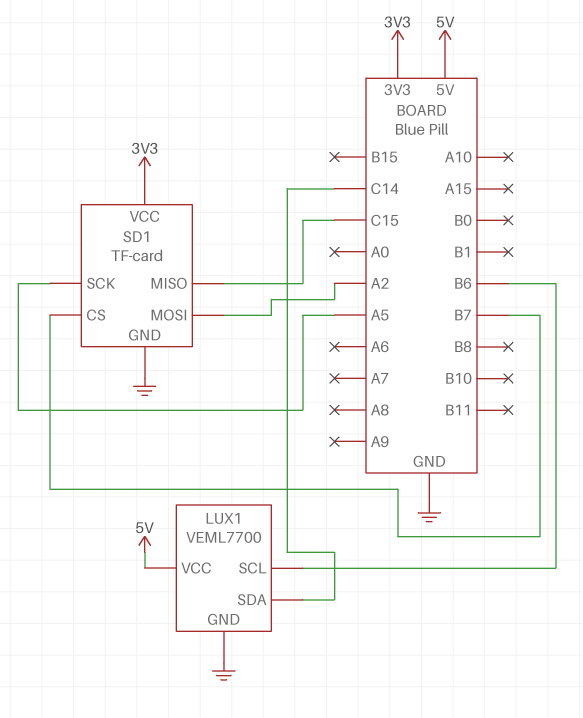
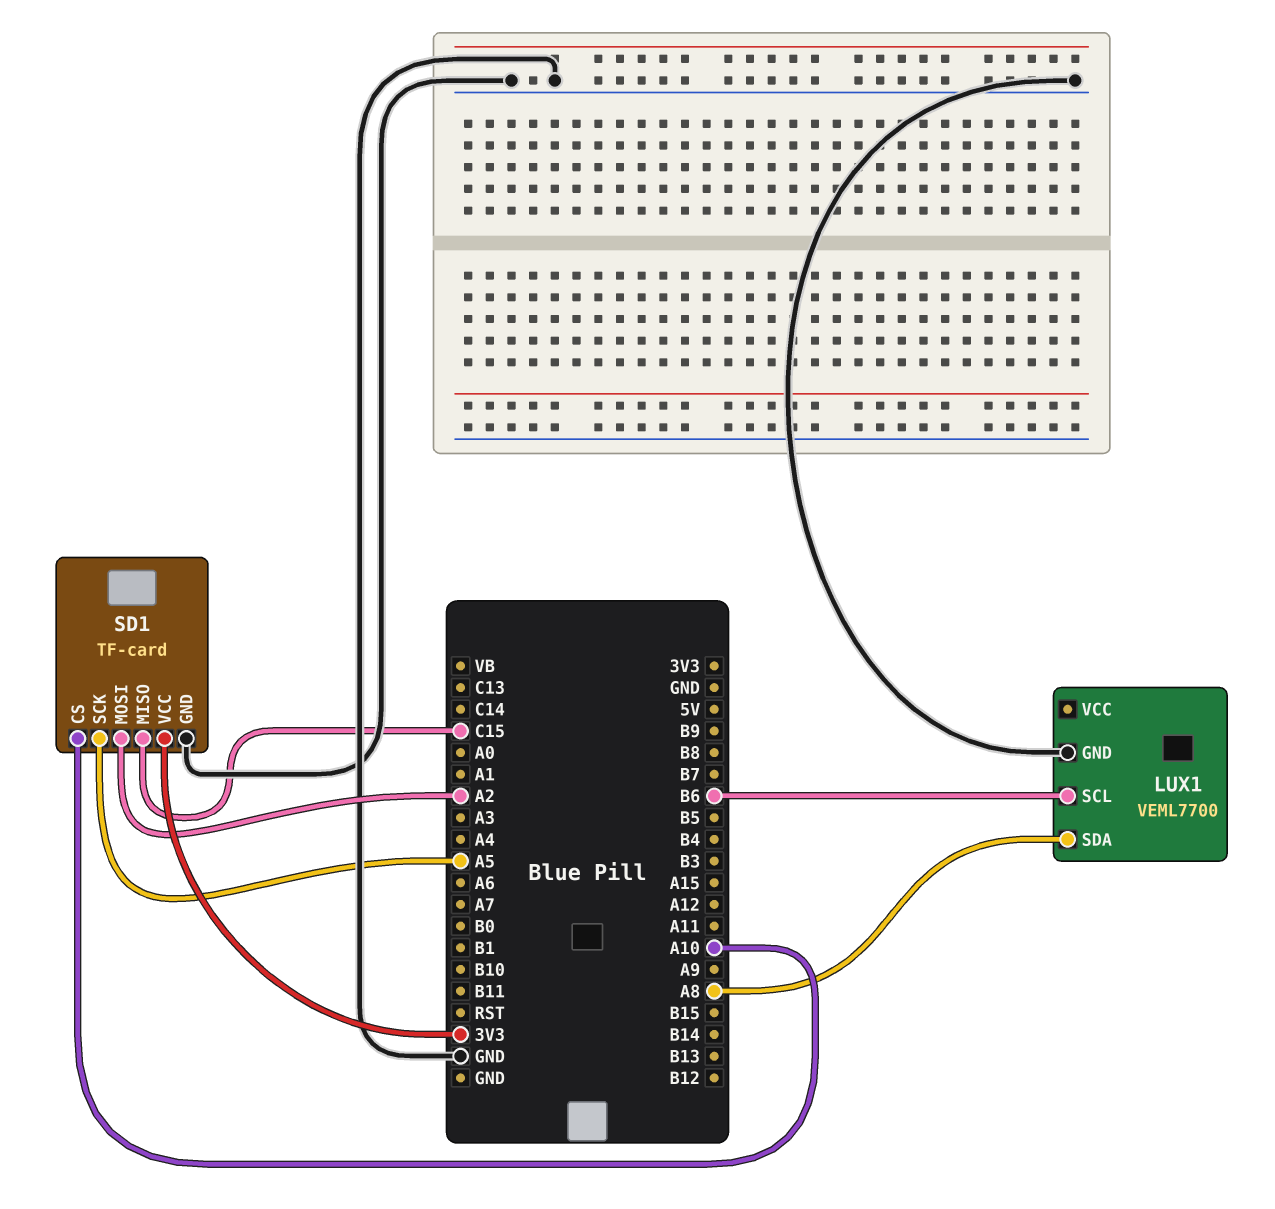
LUX1 pin SDA: C14 -> A8
LUX1 pin VCC: 5V -> none
SD1 pin CS: B7 -> A10

